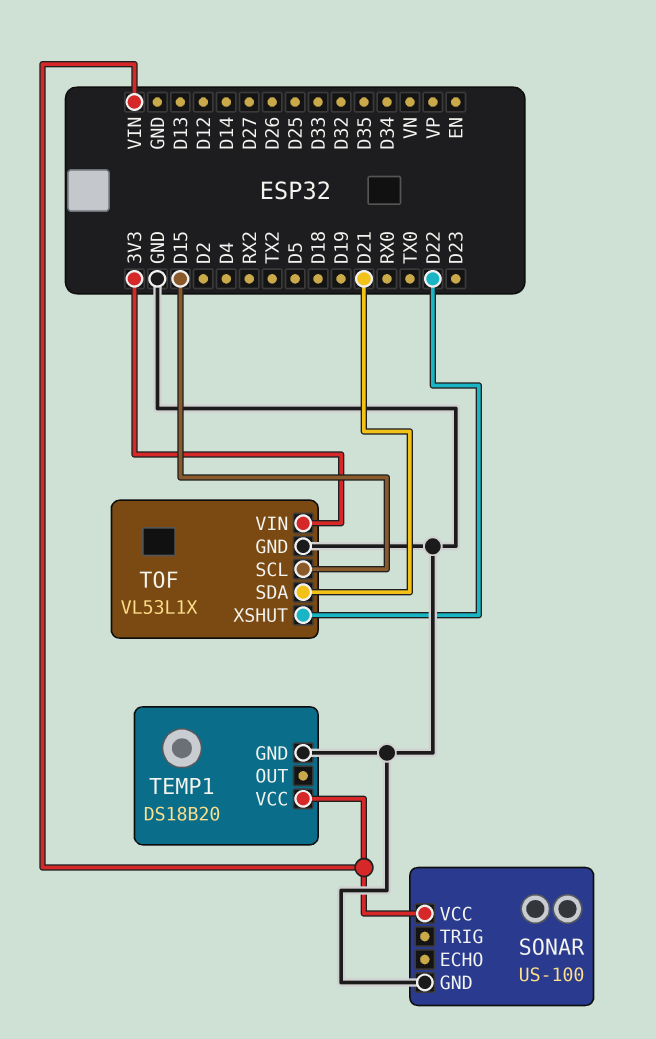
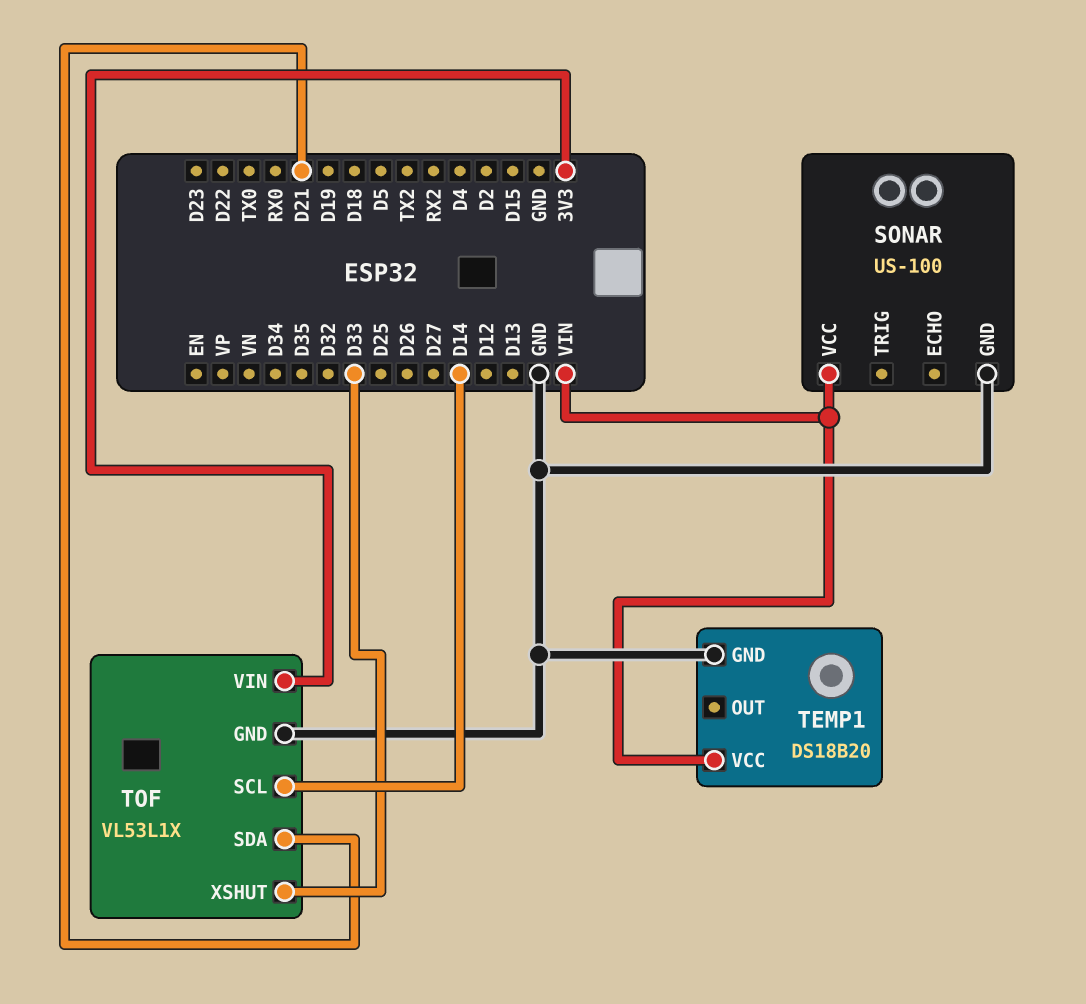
TOF pin SCL: D15 -> D14
TOF pin XSHUT: D22 -> D33

